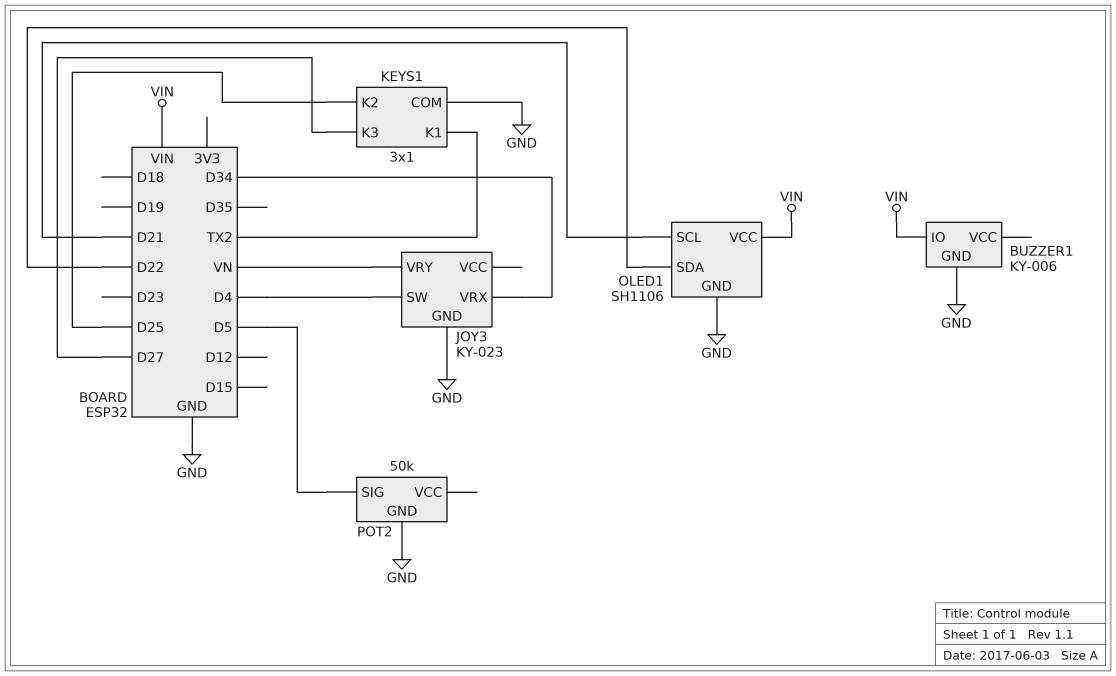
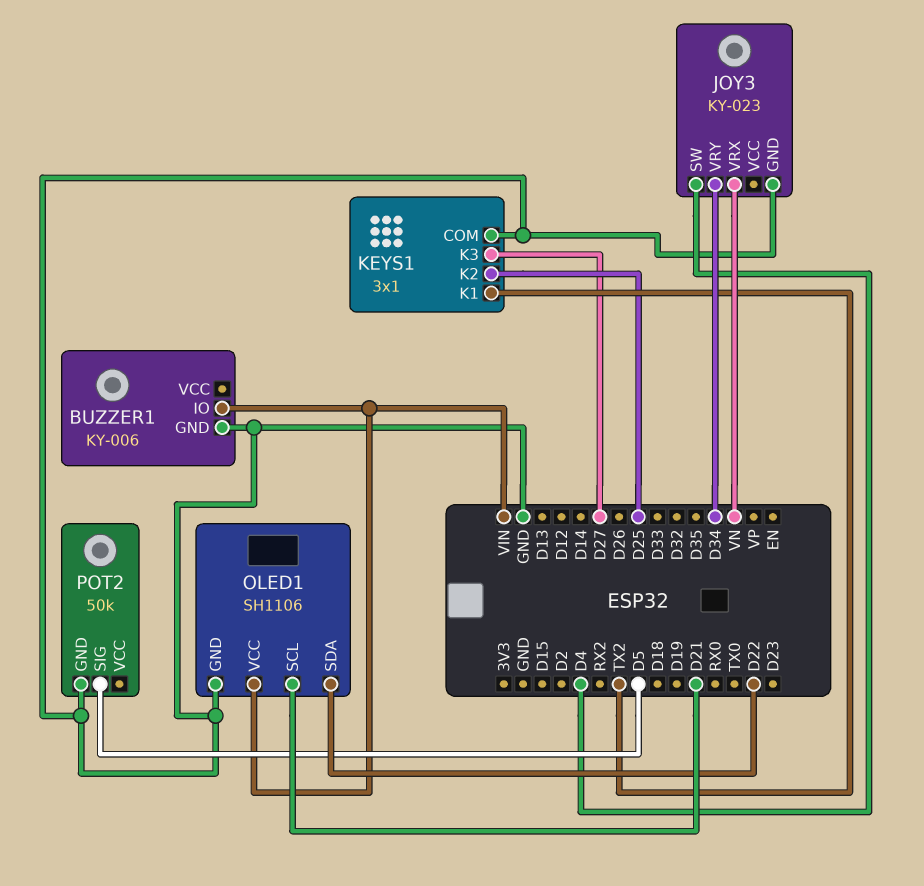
JOY3 pin VRX: D34 -> VN
JOY3 pin VRY: VN -> D34

